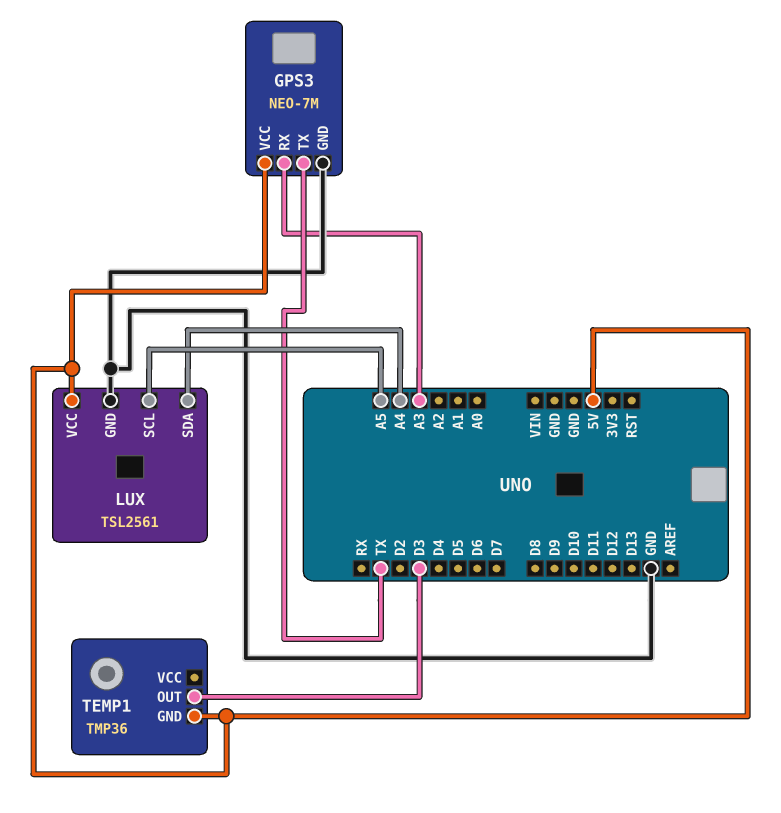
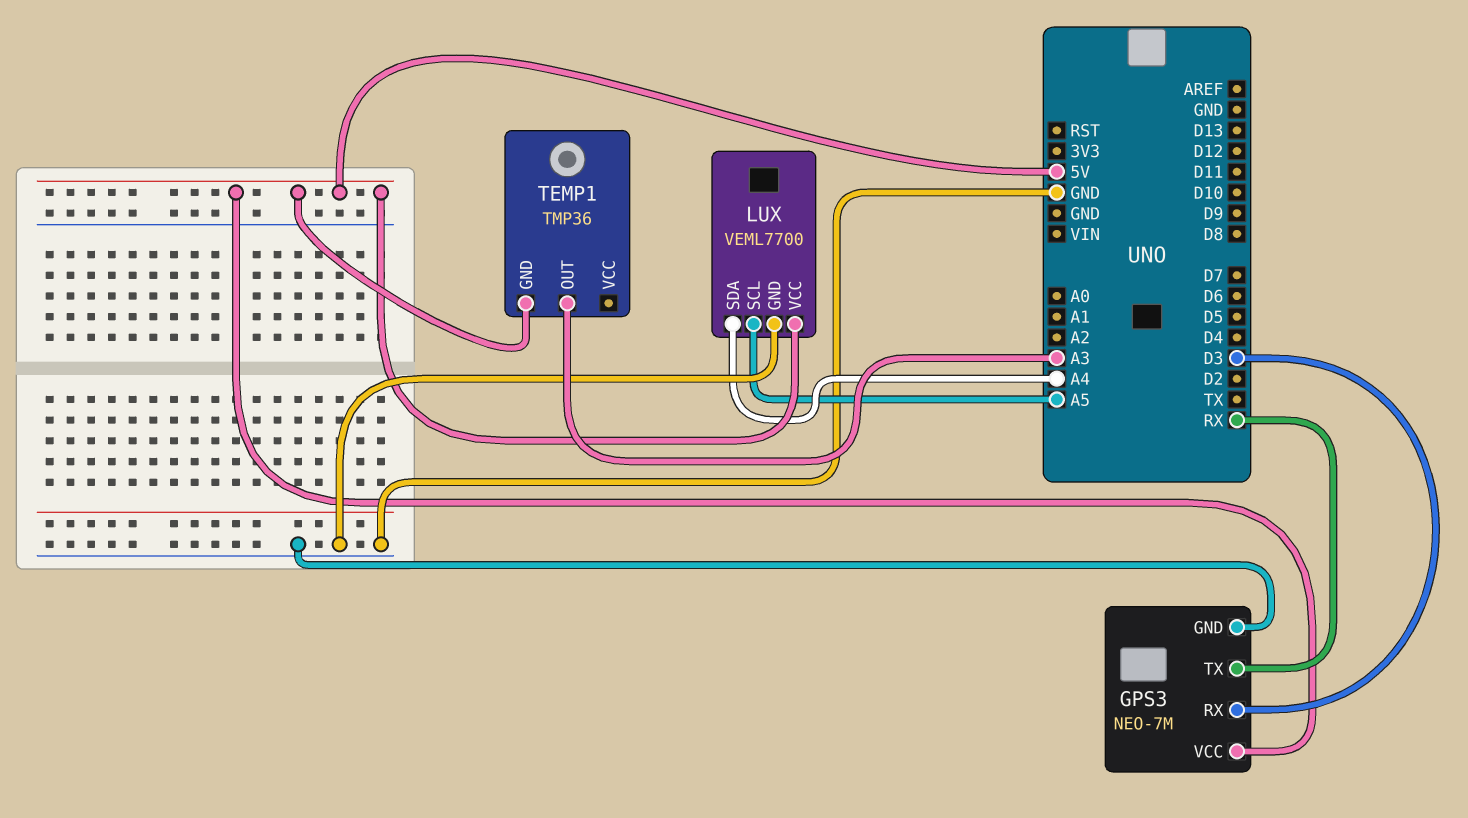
GPS3 pin RX: A3 -> D3
GPS3 pin TX: TX -> RX
LUX: TSL2561 -> VEML7700
TEMP1 pin OUT: D3 -> A3

